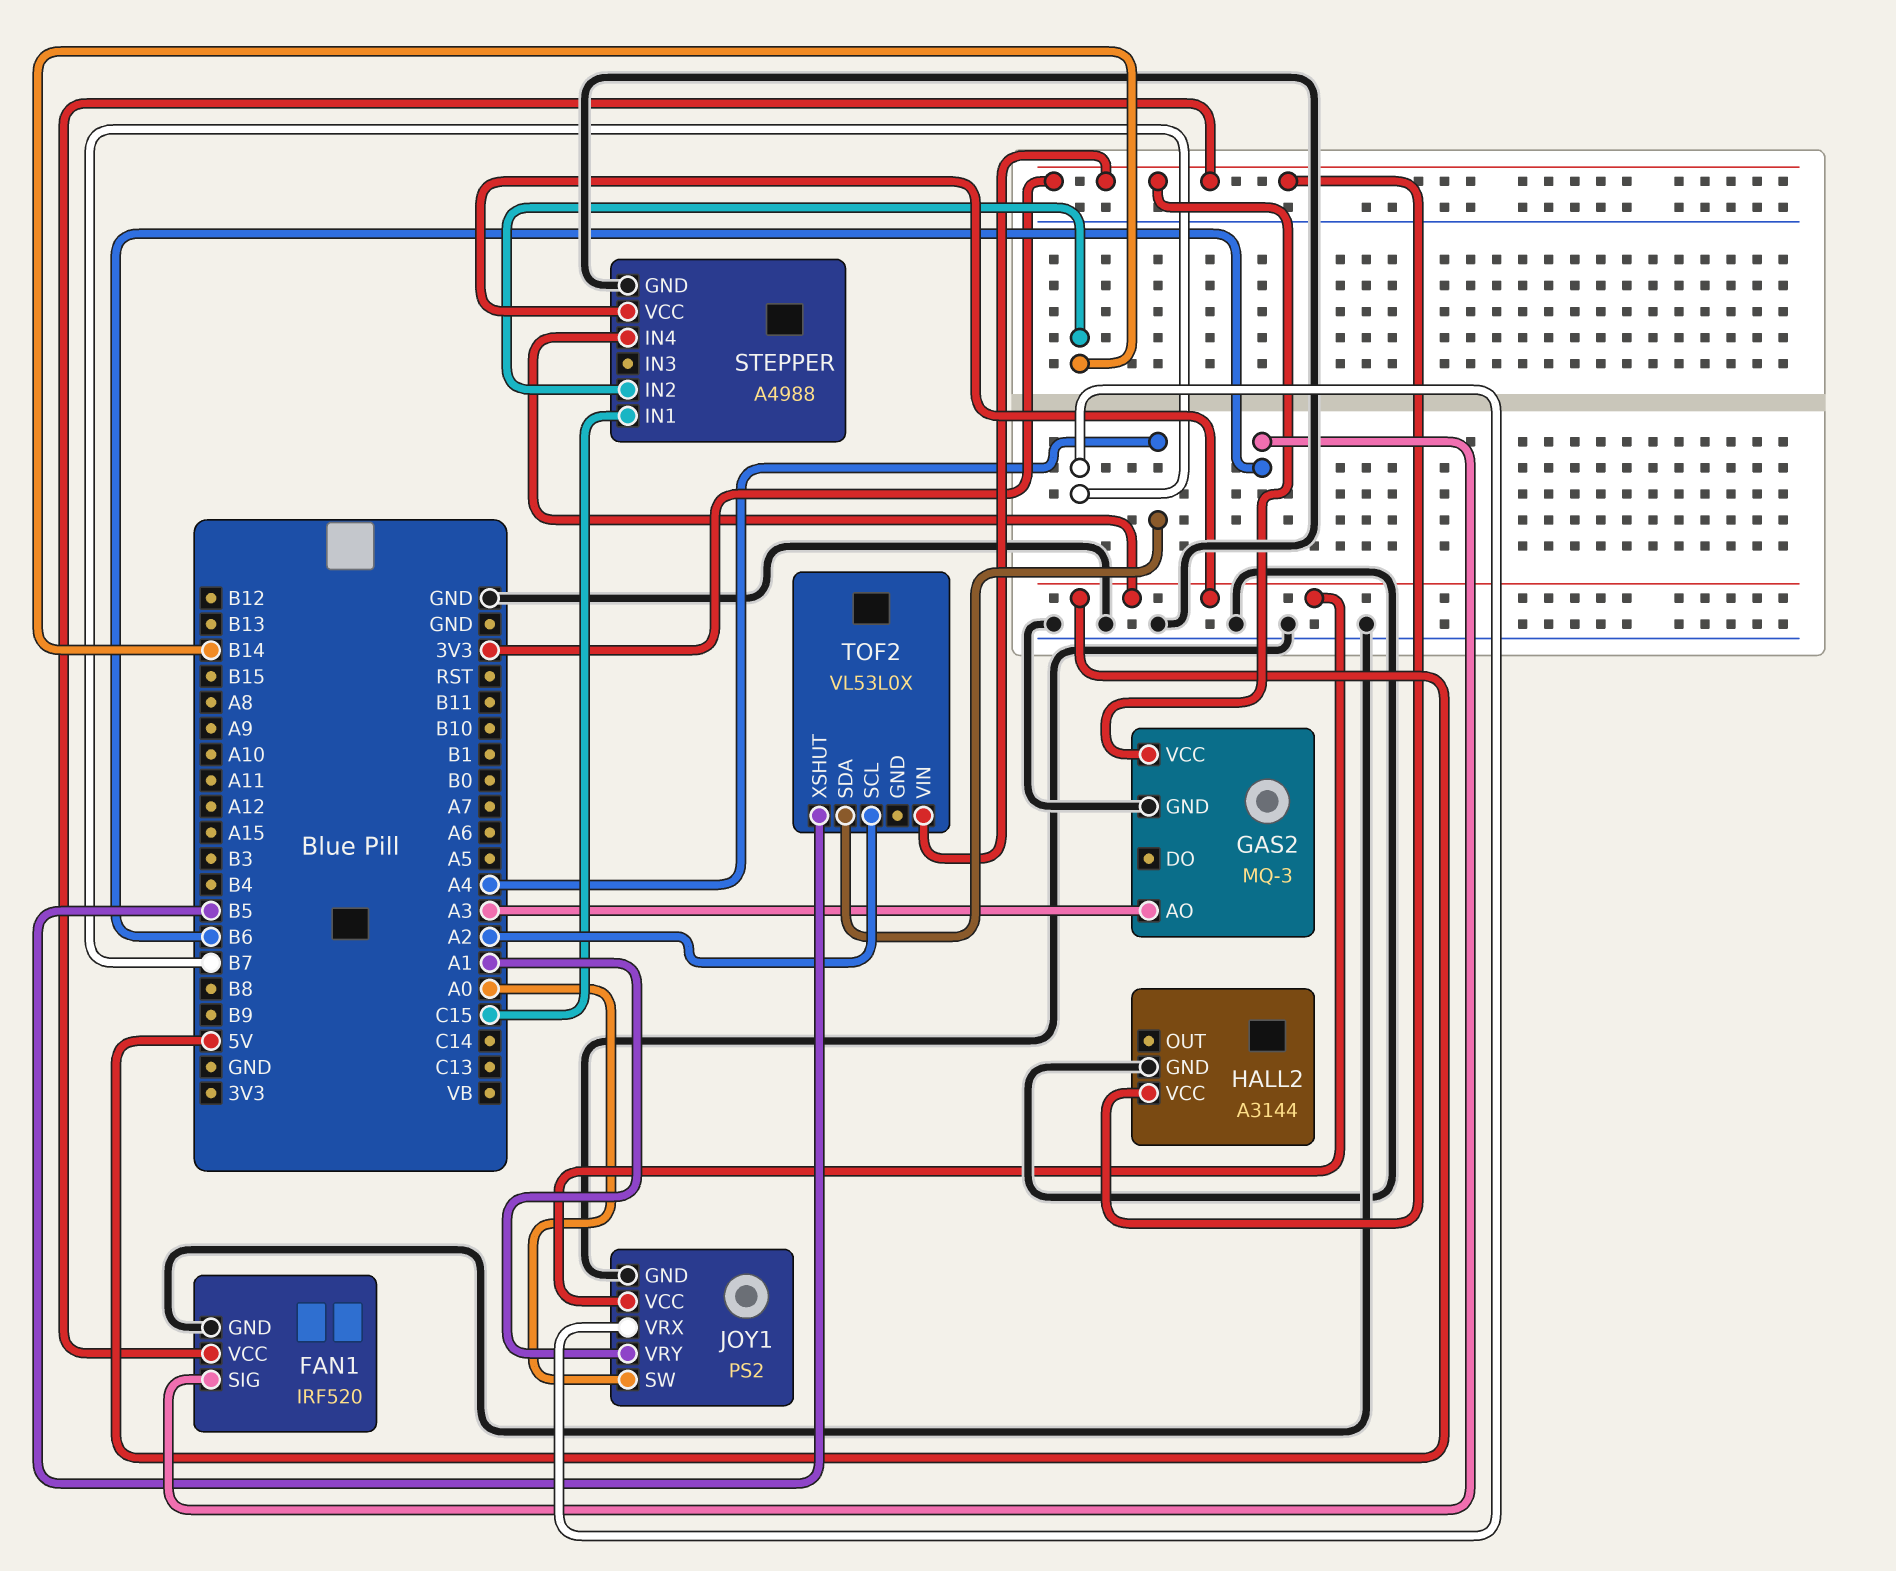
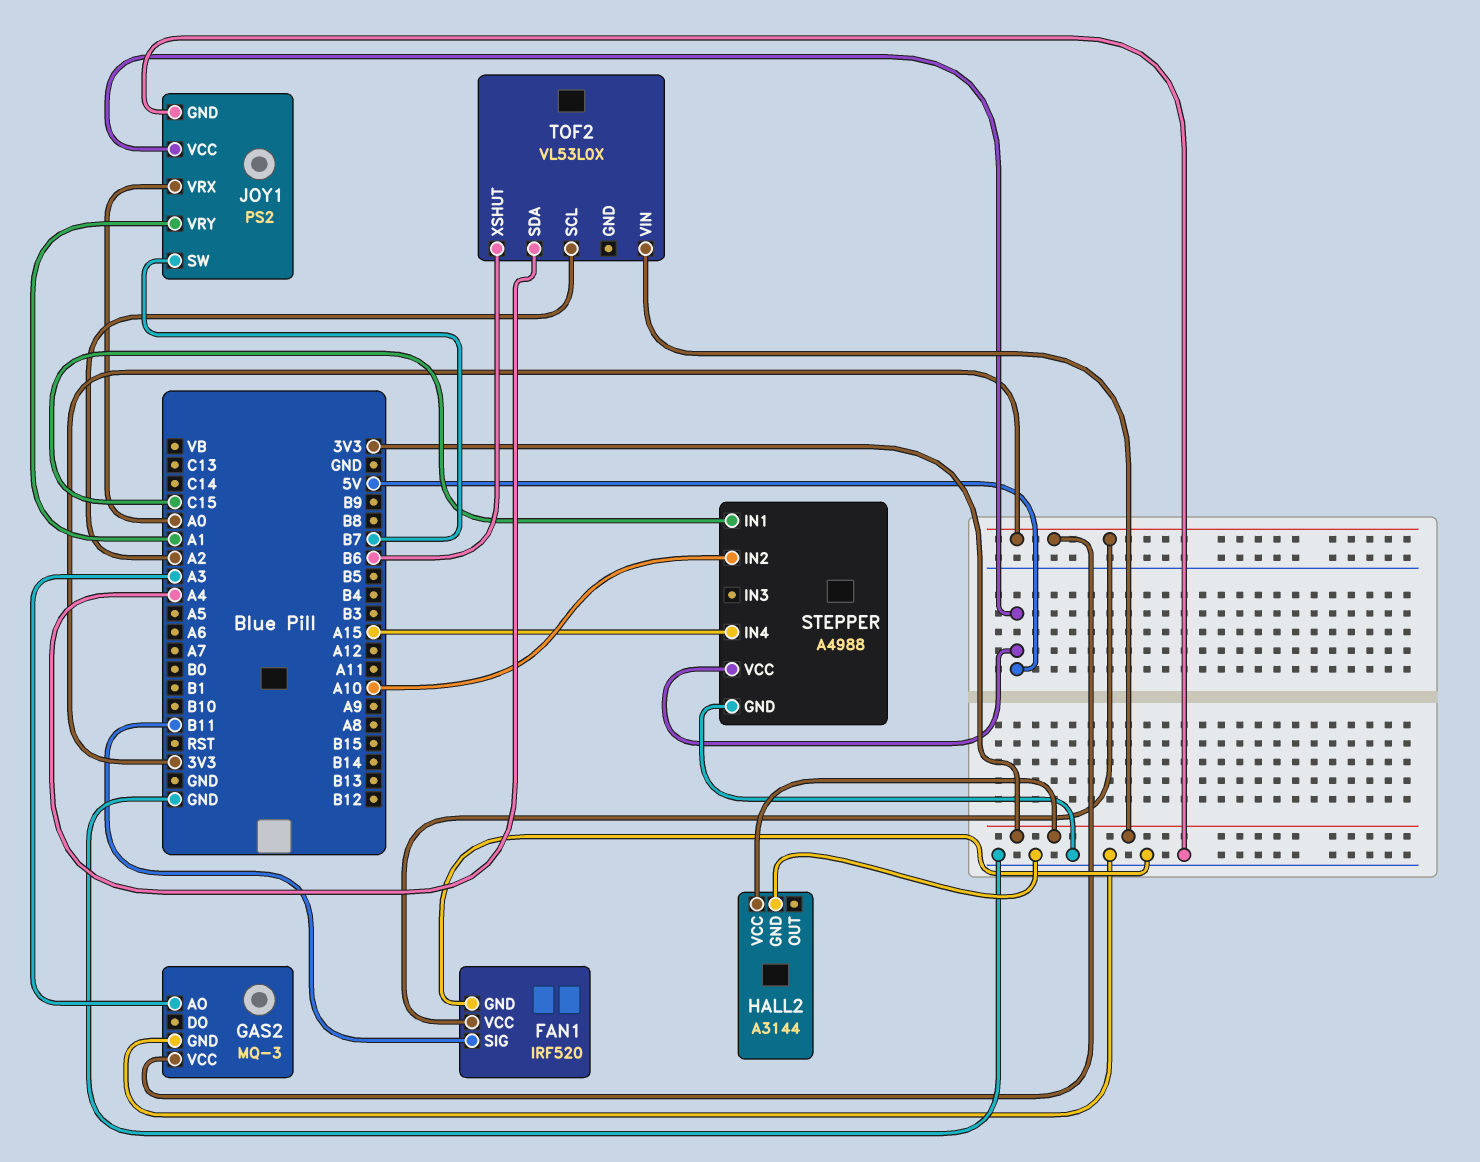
FAN1 pin SIG: B6 -> B11
JOY1 pin SW: A0 -> B7
JOY1 pin VRX: B7 -> A0
STEPPER pin IN2: B14 -> A10
STEPPER pin IN4: 5V -> A15
TOF2 pin XSHUT: B5 -> B6

